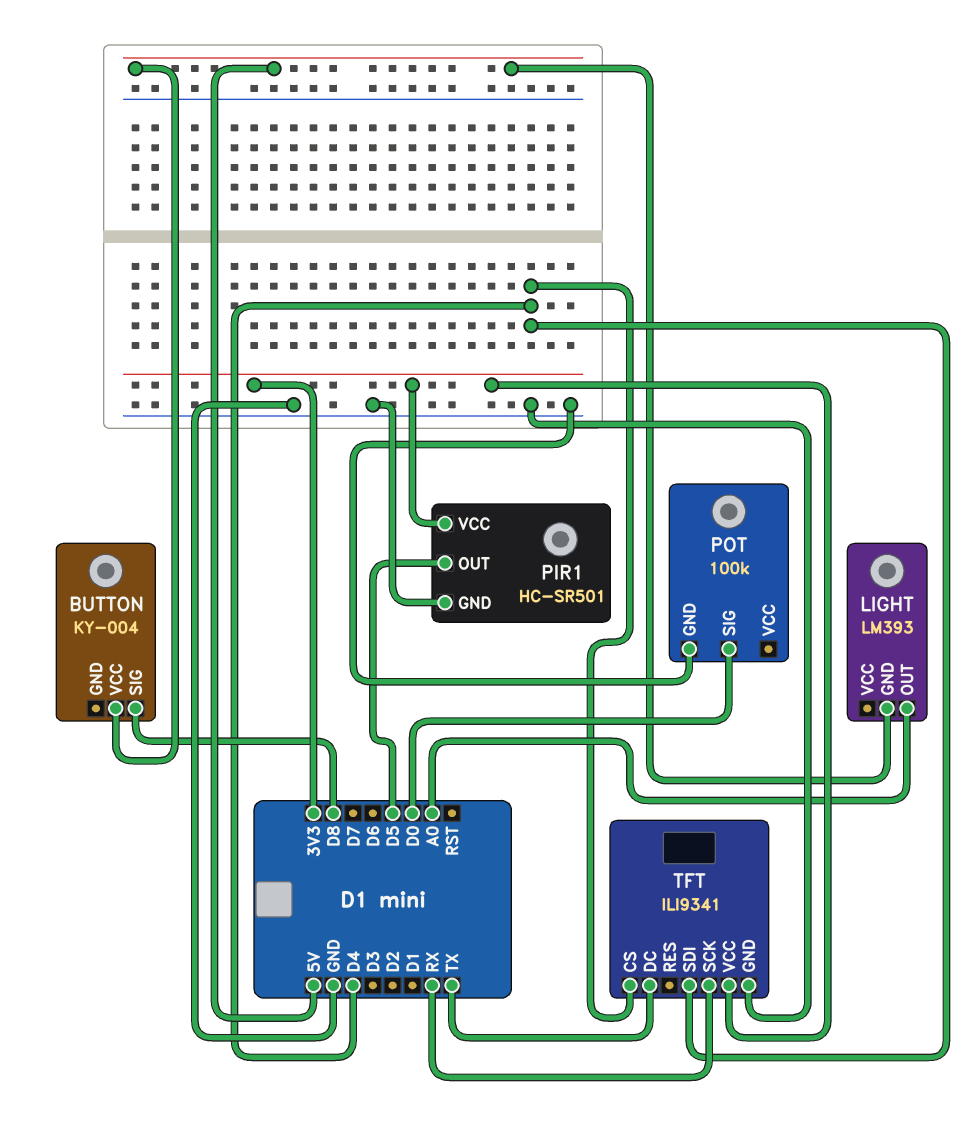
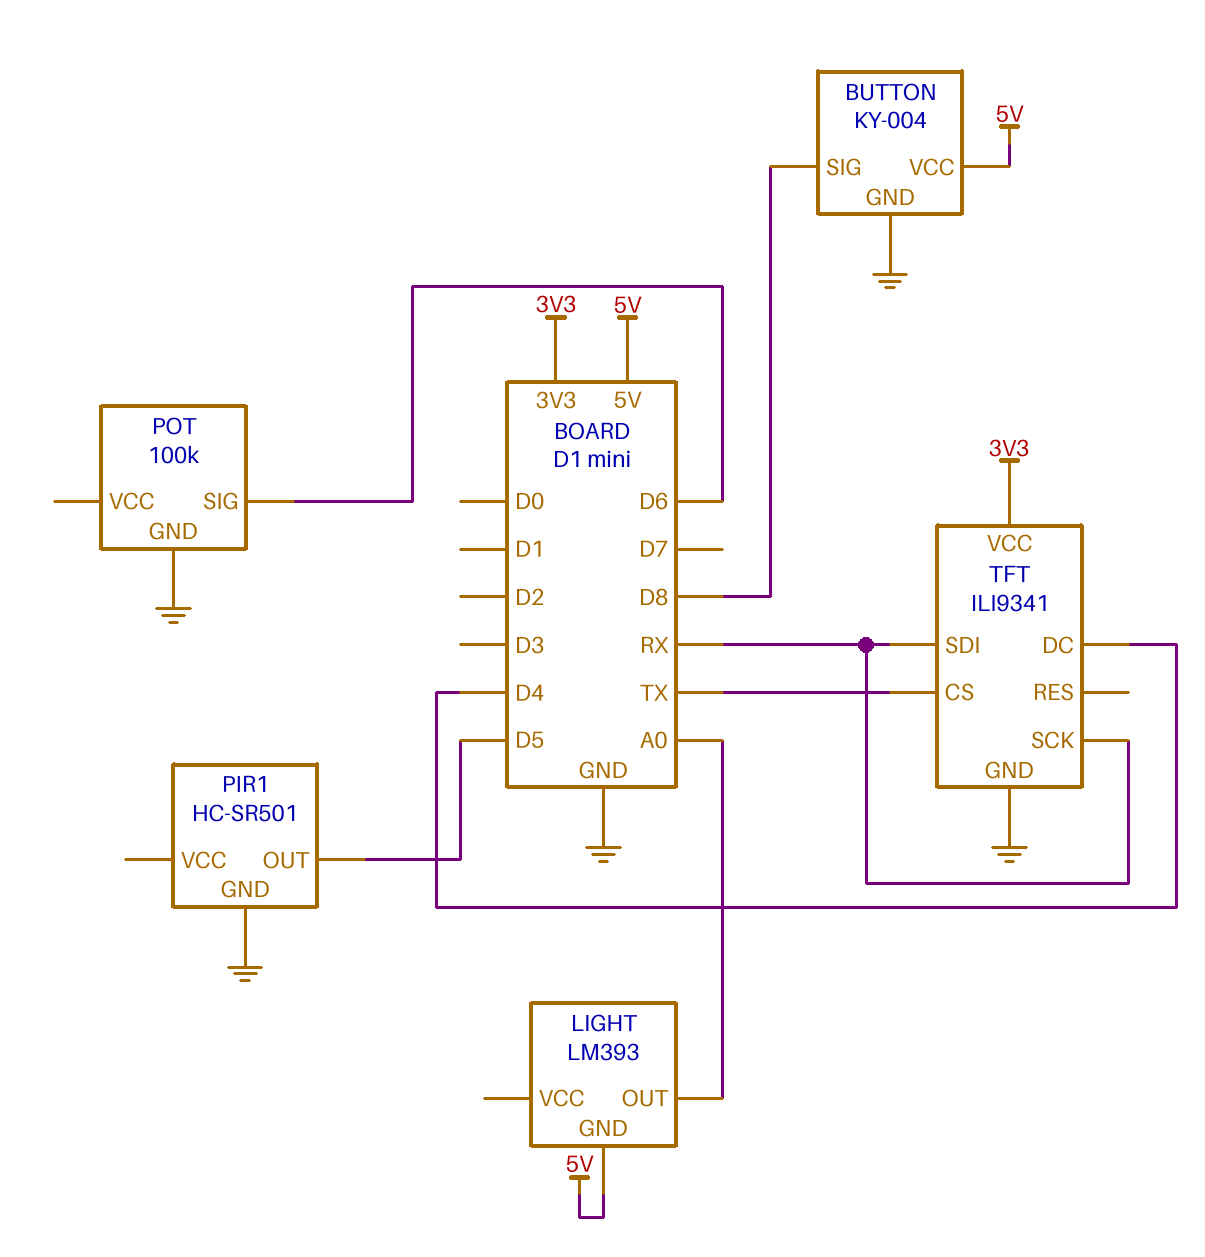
BUTTON pin GND: none -> GND
PIR1 pin VCC: 3V3 -> none
POT pin SIG: D0 -> D6
TFT pin CS: D4 -> TX
TFT pin DC: TX -> D4
TFT pin SDI: D4 -> RX

